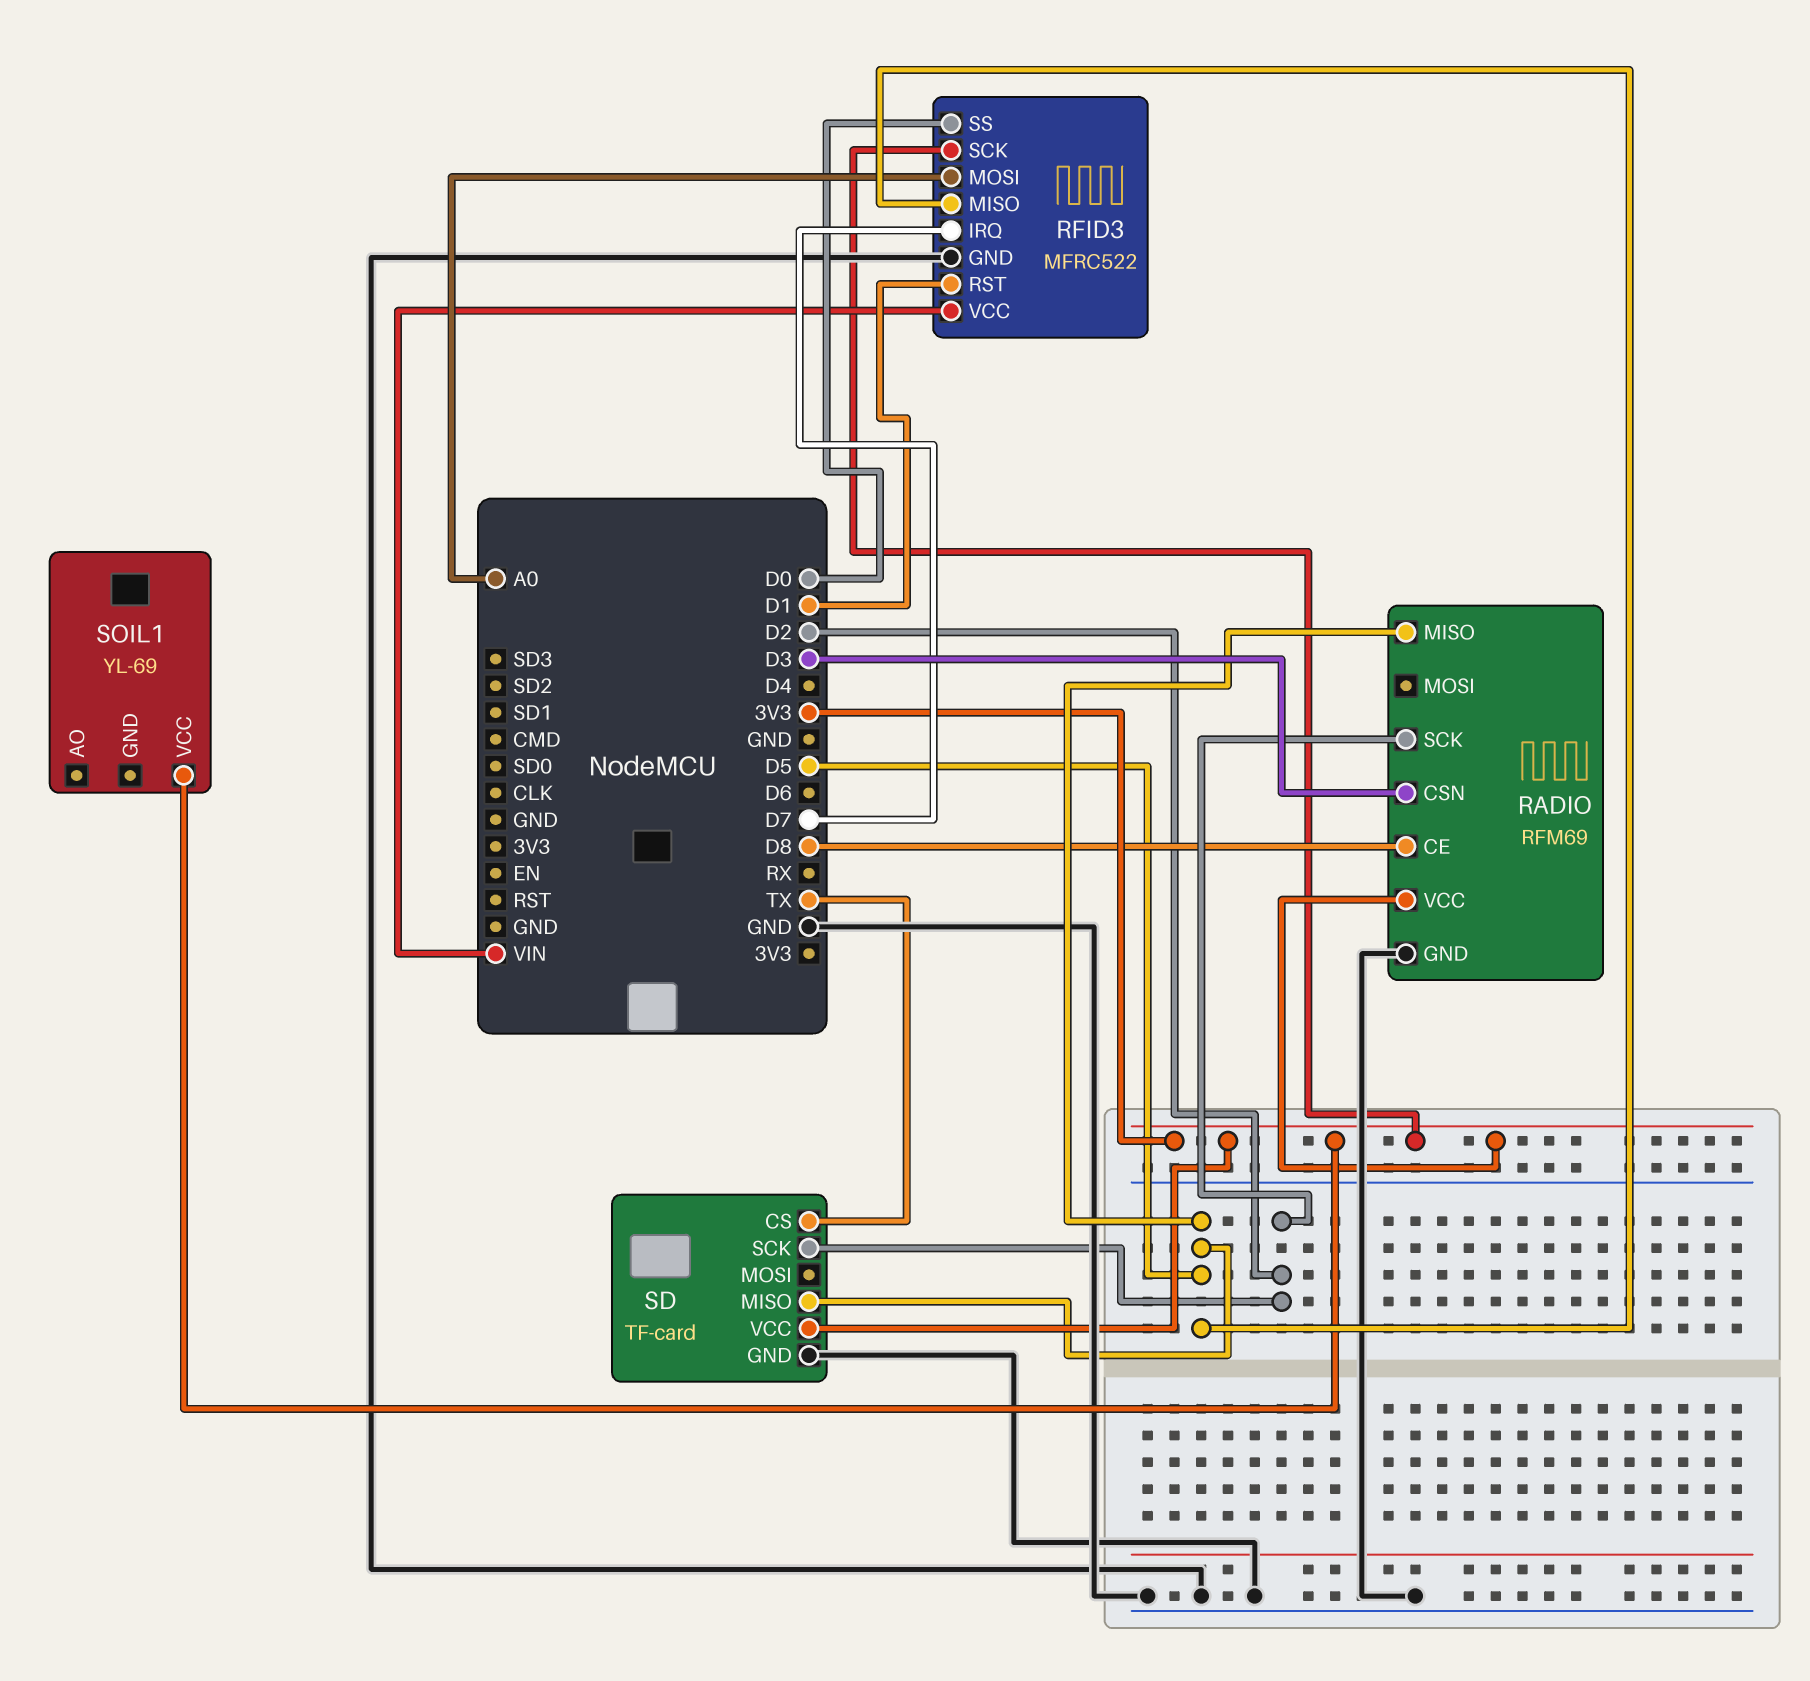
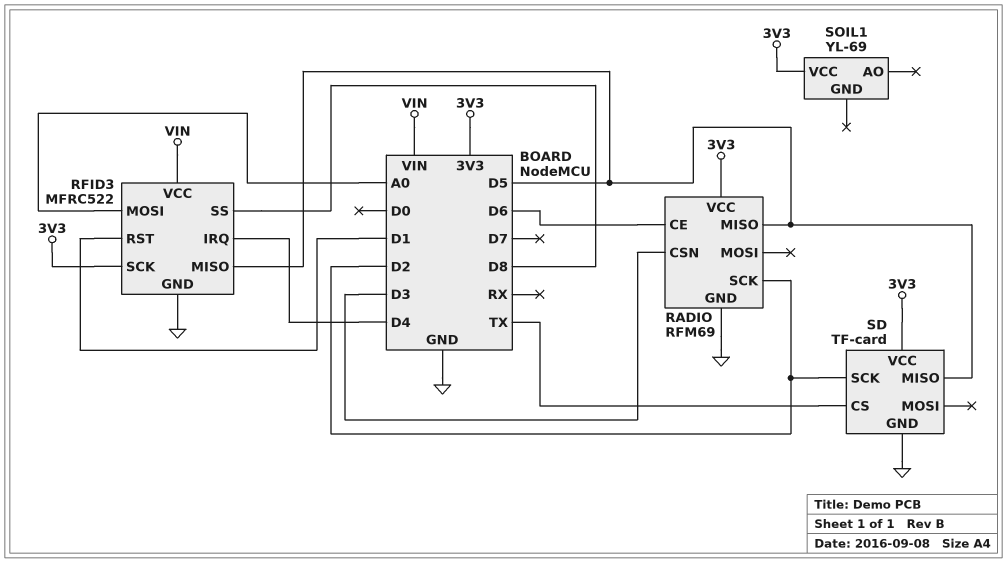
RADIO pin CE: D8 -> D6
RFID3 pin IRQ: D7 -> D4
RFID3 pin SS: D0 -> D8

